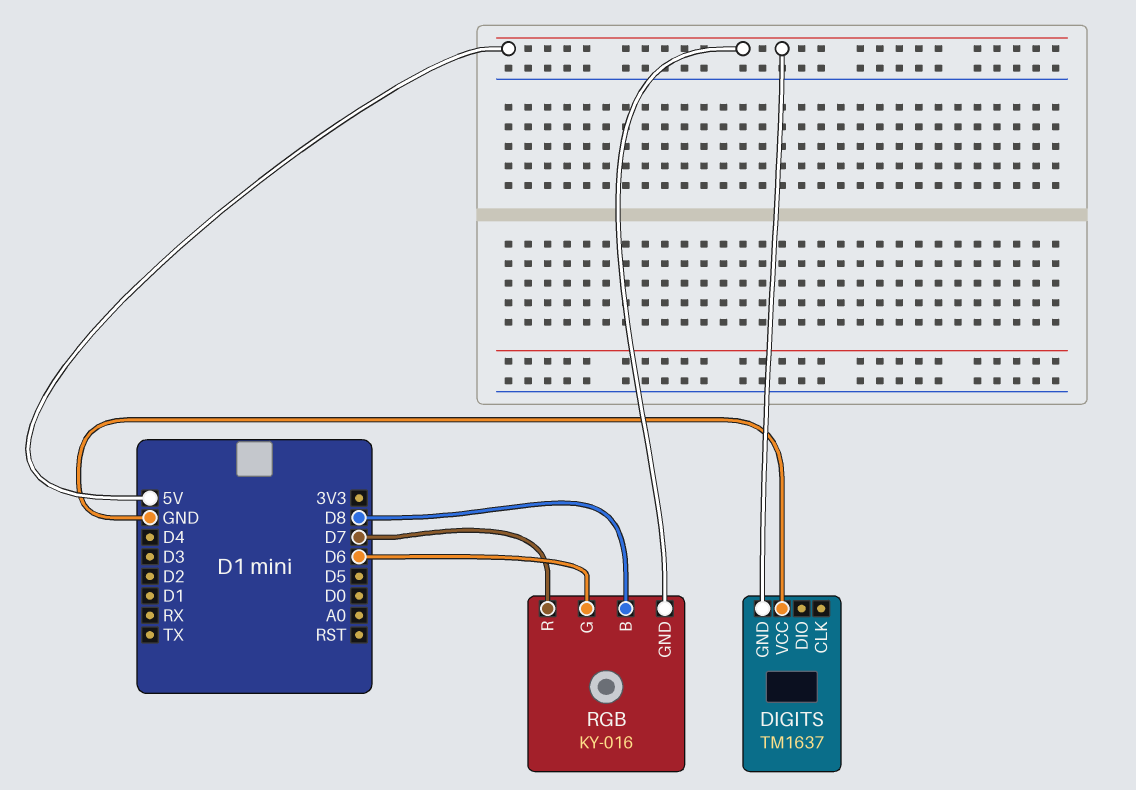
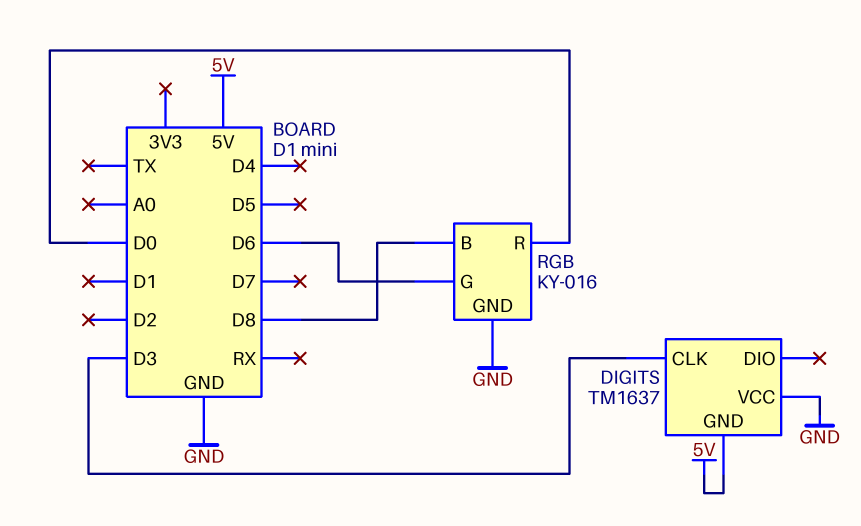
DIGITS pin CLK: none -> D3
RGB pin GND: 5V -> GND
RGB pin R: D7 -> D0

